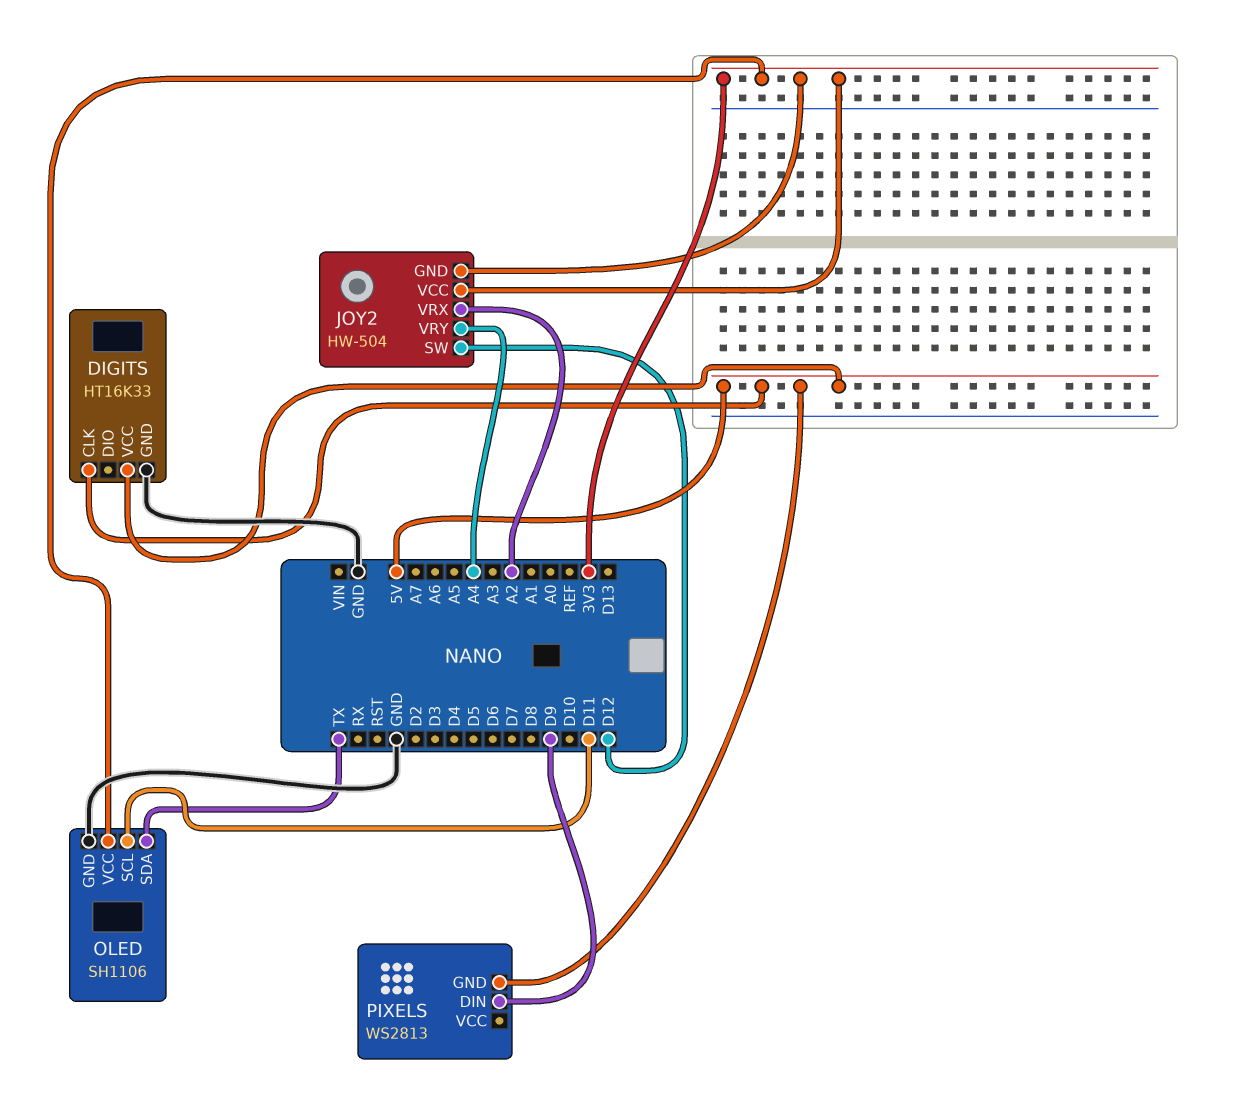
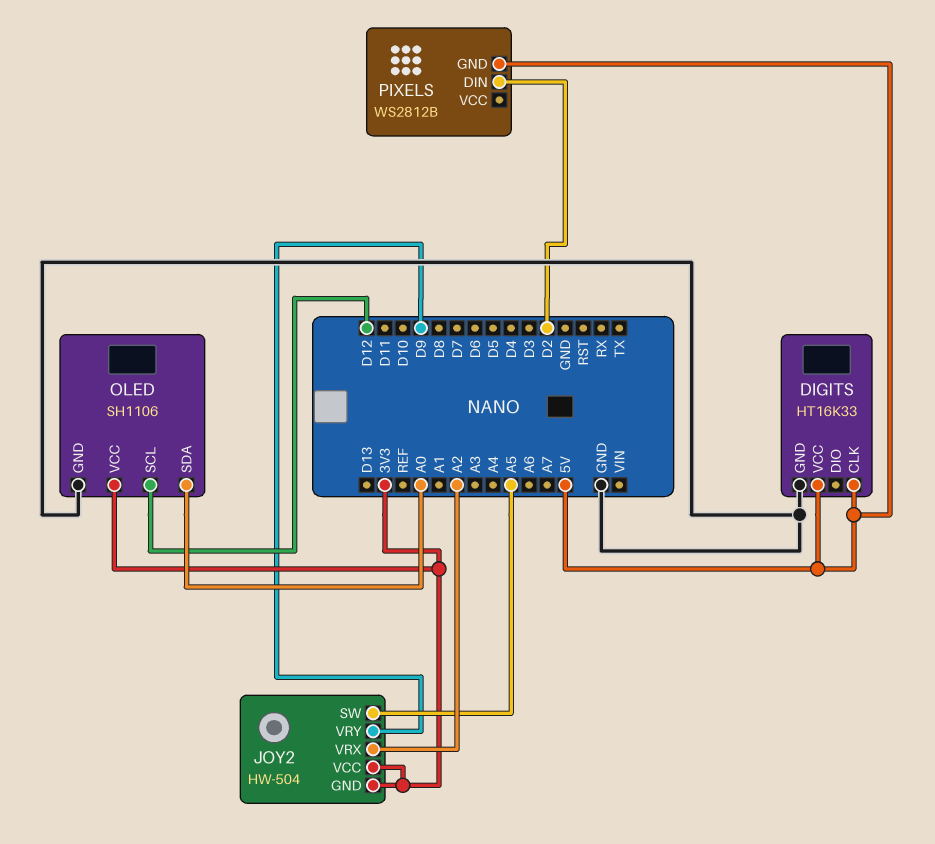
JOY2 pin SW: D12 -> A5
JOY2 pin VRY: A4 -> D9
OLED pin SCL: D11 -> D12
OLED pin SDA: TX -> A0
PIXELS: WS2813 -> WS2812B
PIXELS pin DIN: D9 -> D2

